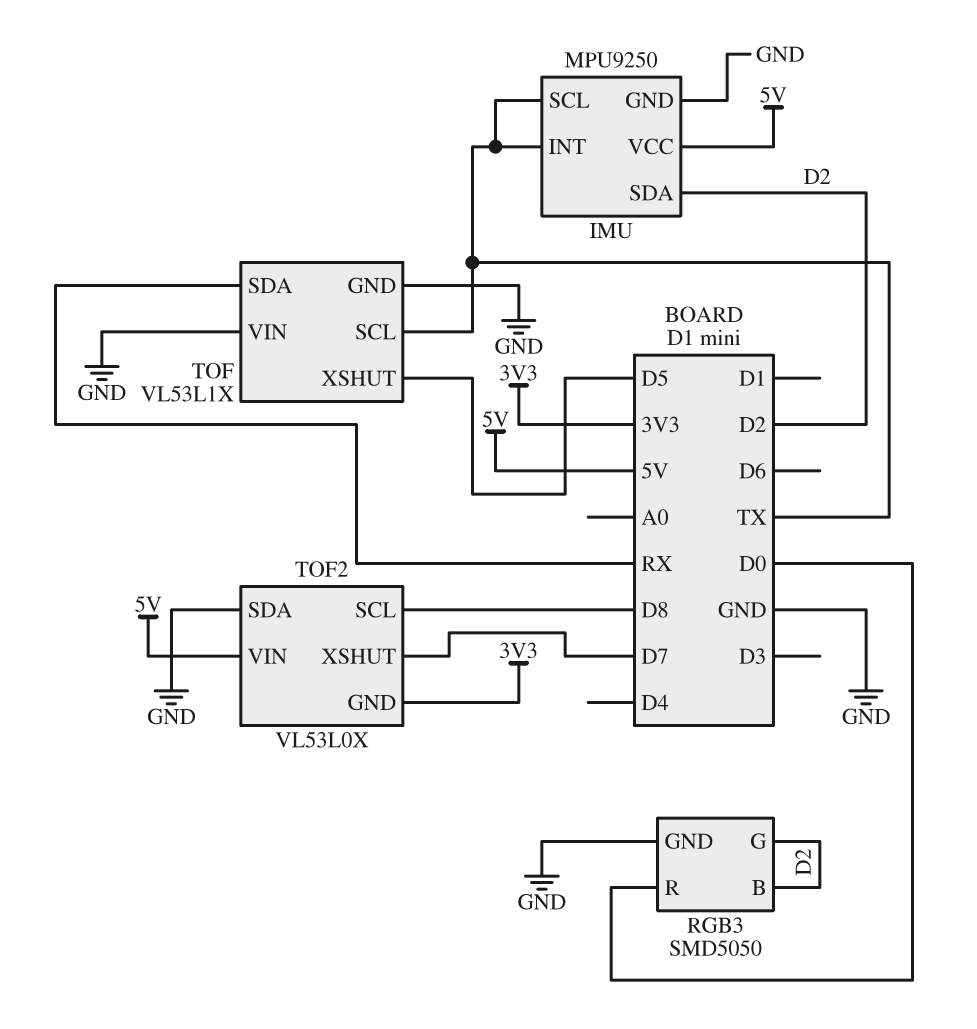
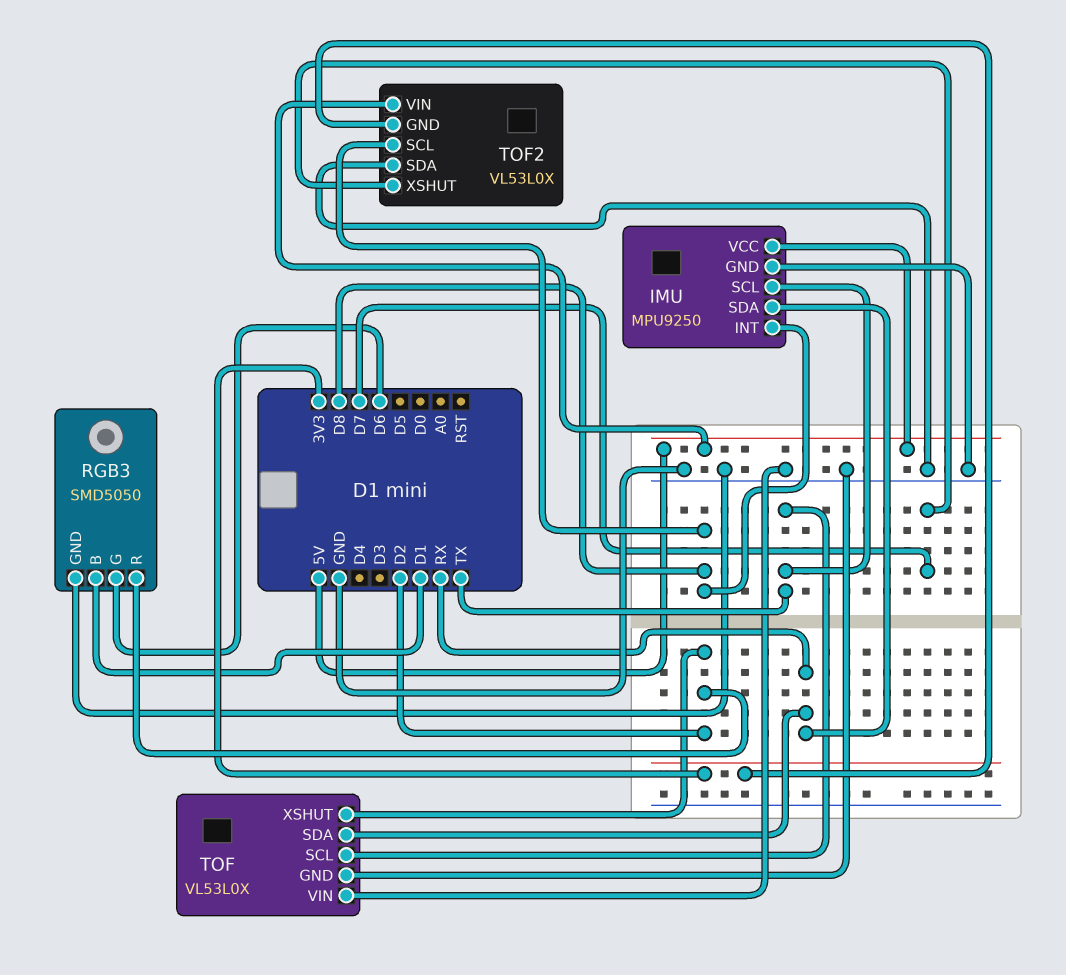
IMU pin INT: TX -> D8
IMU pin SDA: D2 -> RX
RGB3 pin B: D2 -> D1
RGB3 pin G: D2 -> D6
RGB3 pin R: D0 -> D2
TOF: VL53L1X -> VL53L0X
TOF pin XSHUT: D5 -> D2

